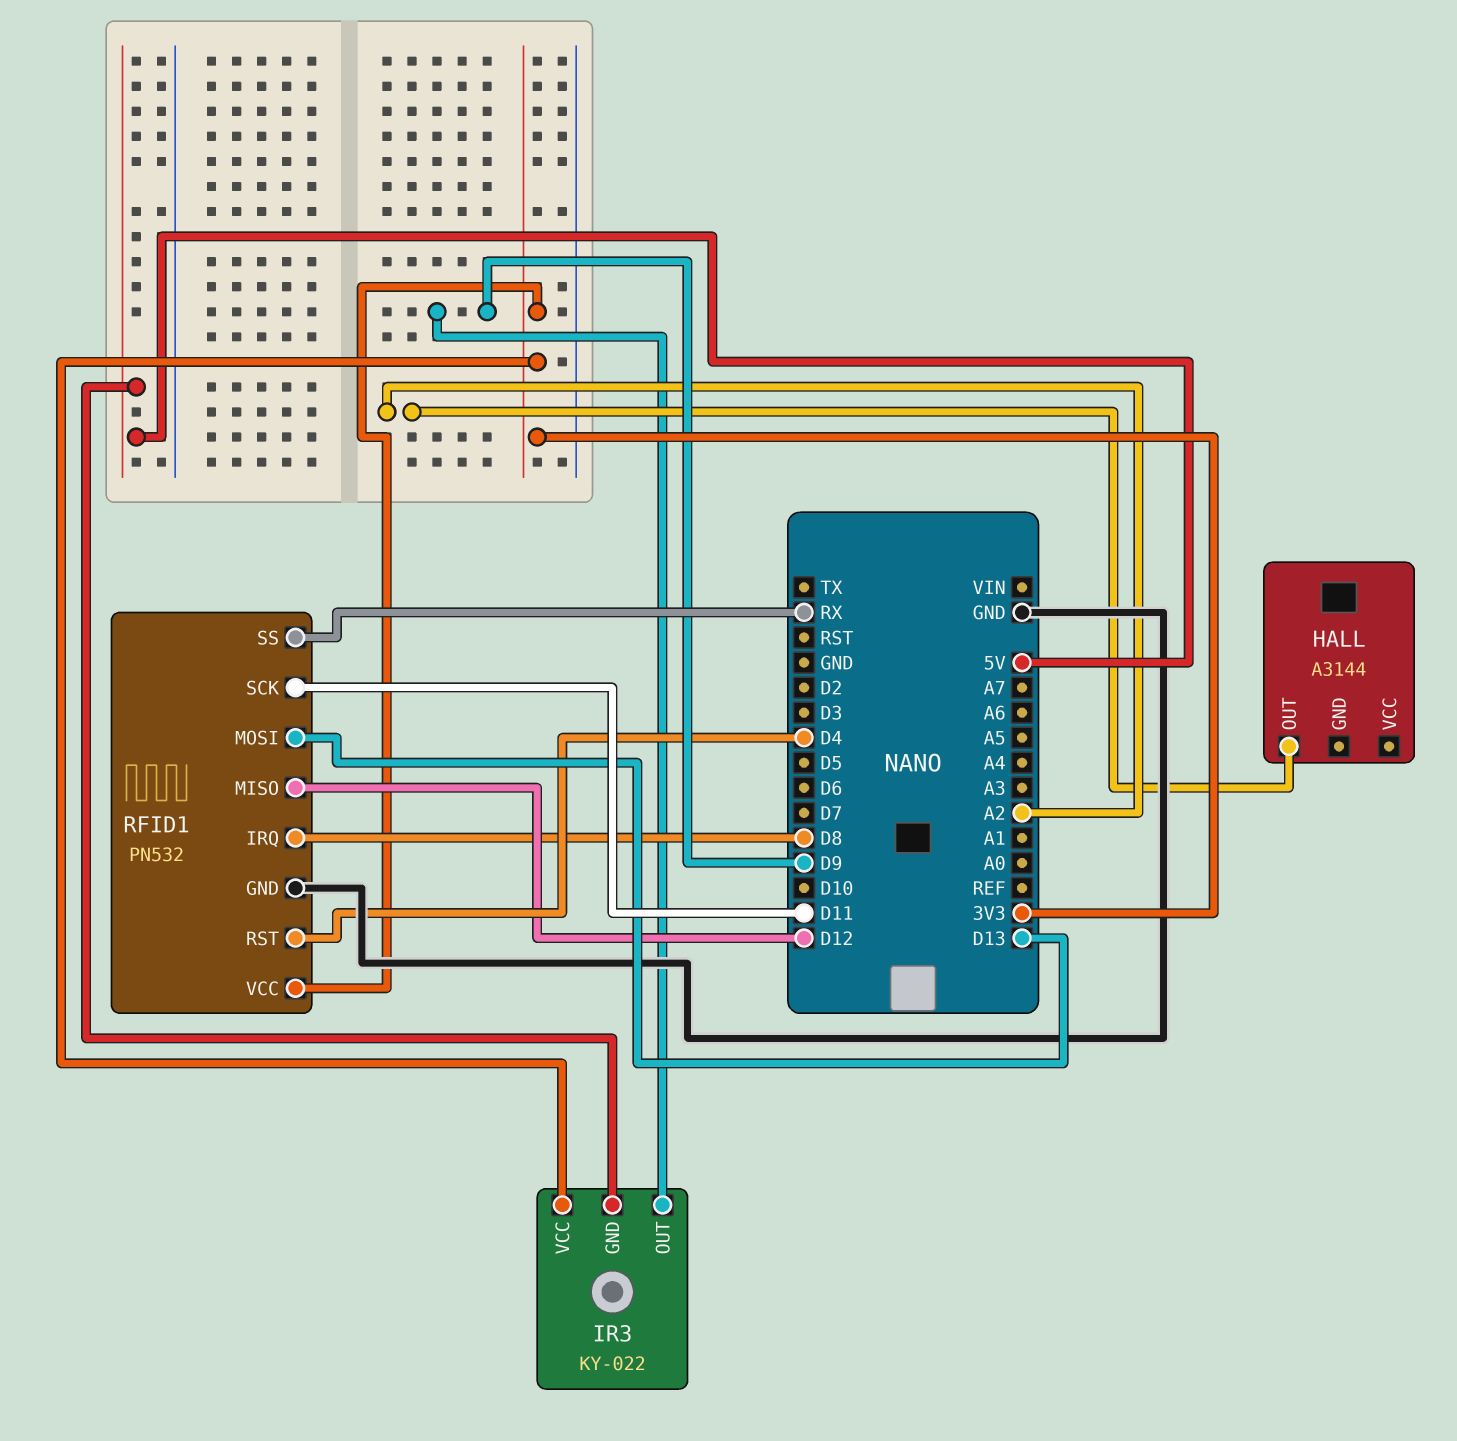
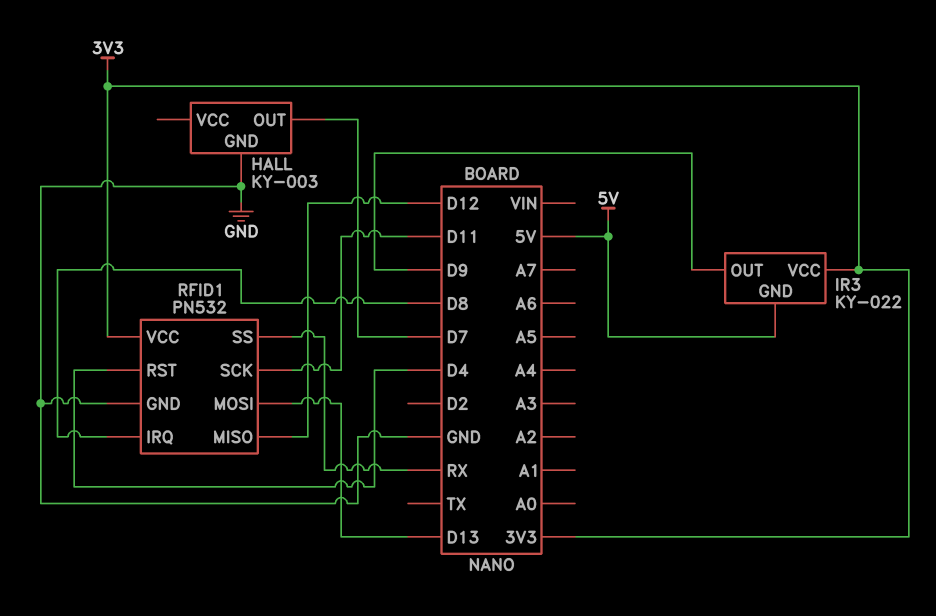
HALL: A3144 -> KY-003
HALL pin GND: none -> GND
HALL pin OUT: A2 -> D7

